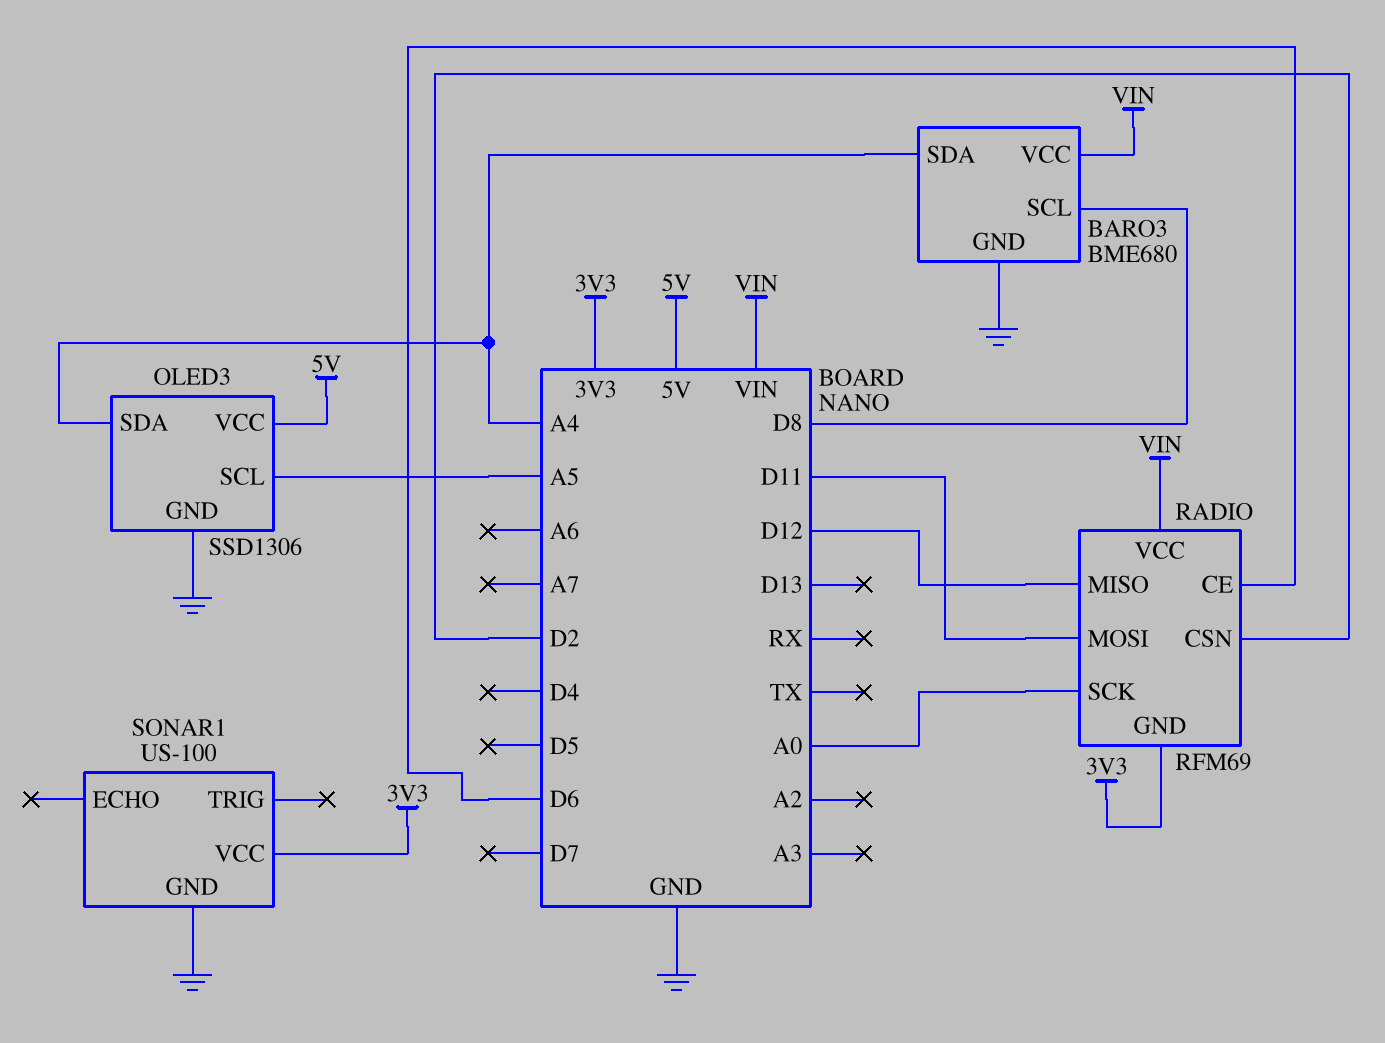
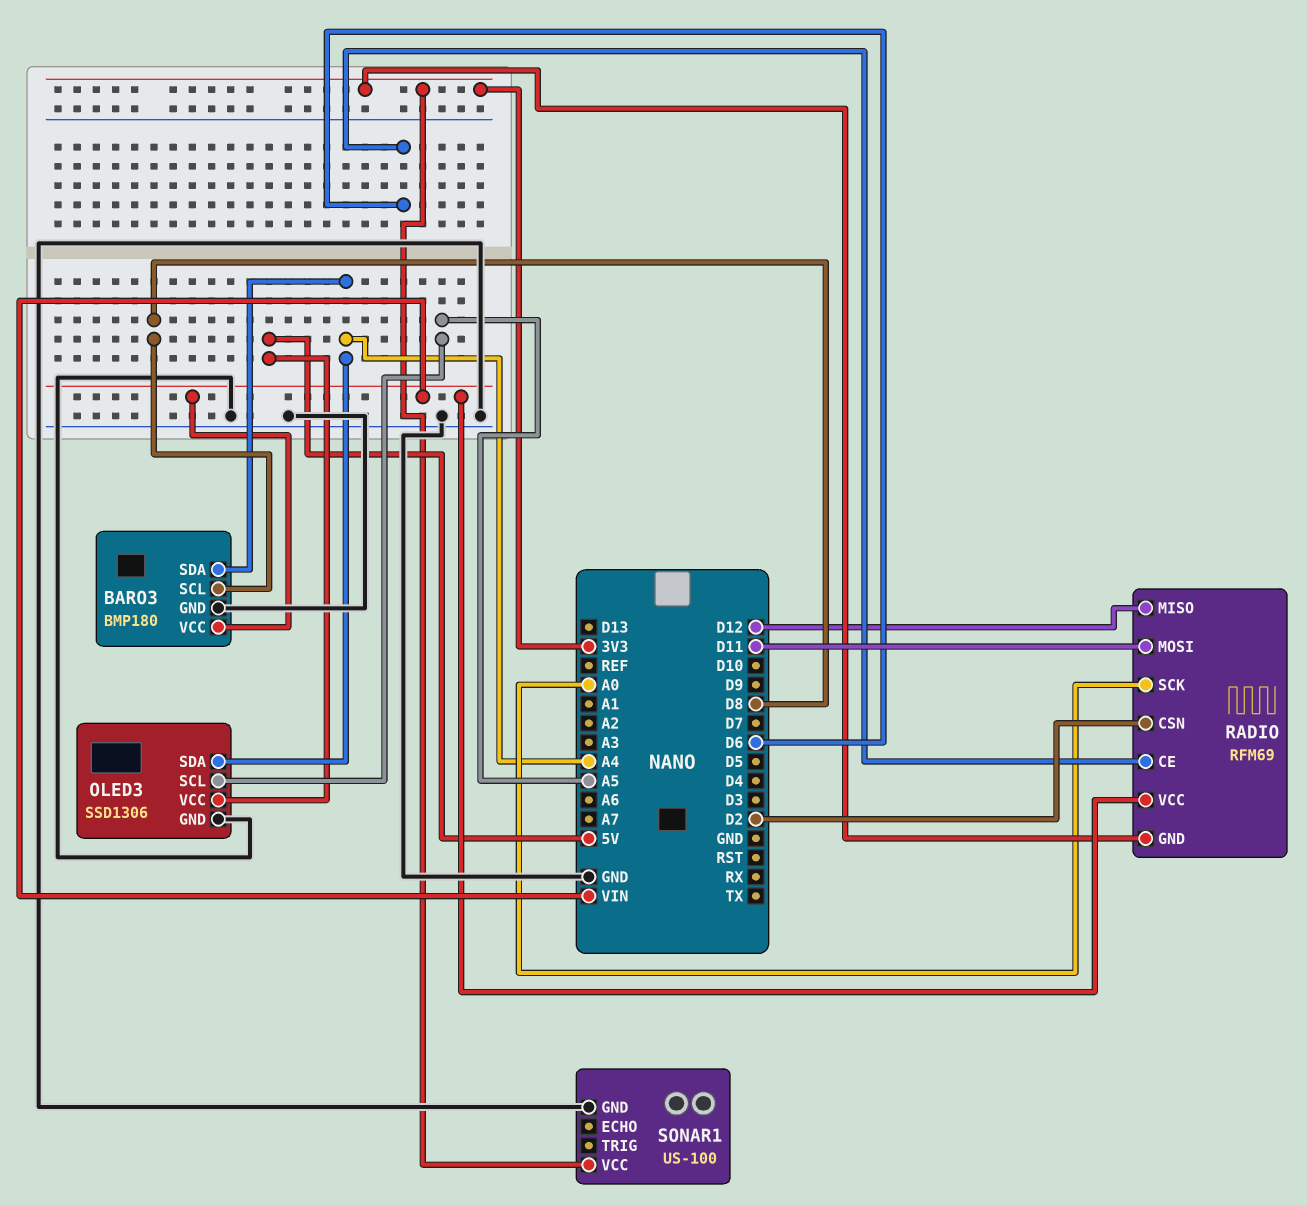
BARO3: BME680 -> BMP180

